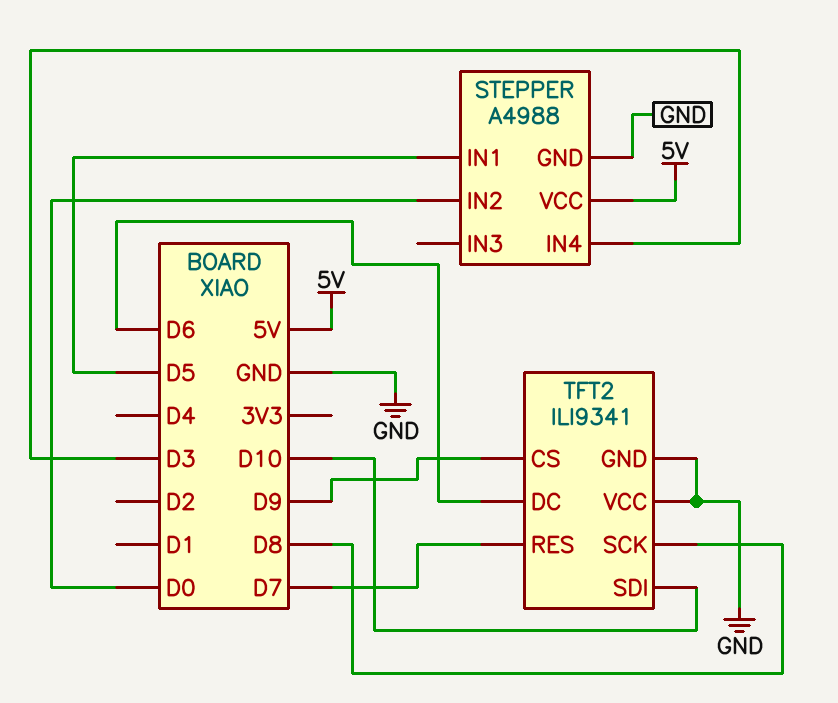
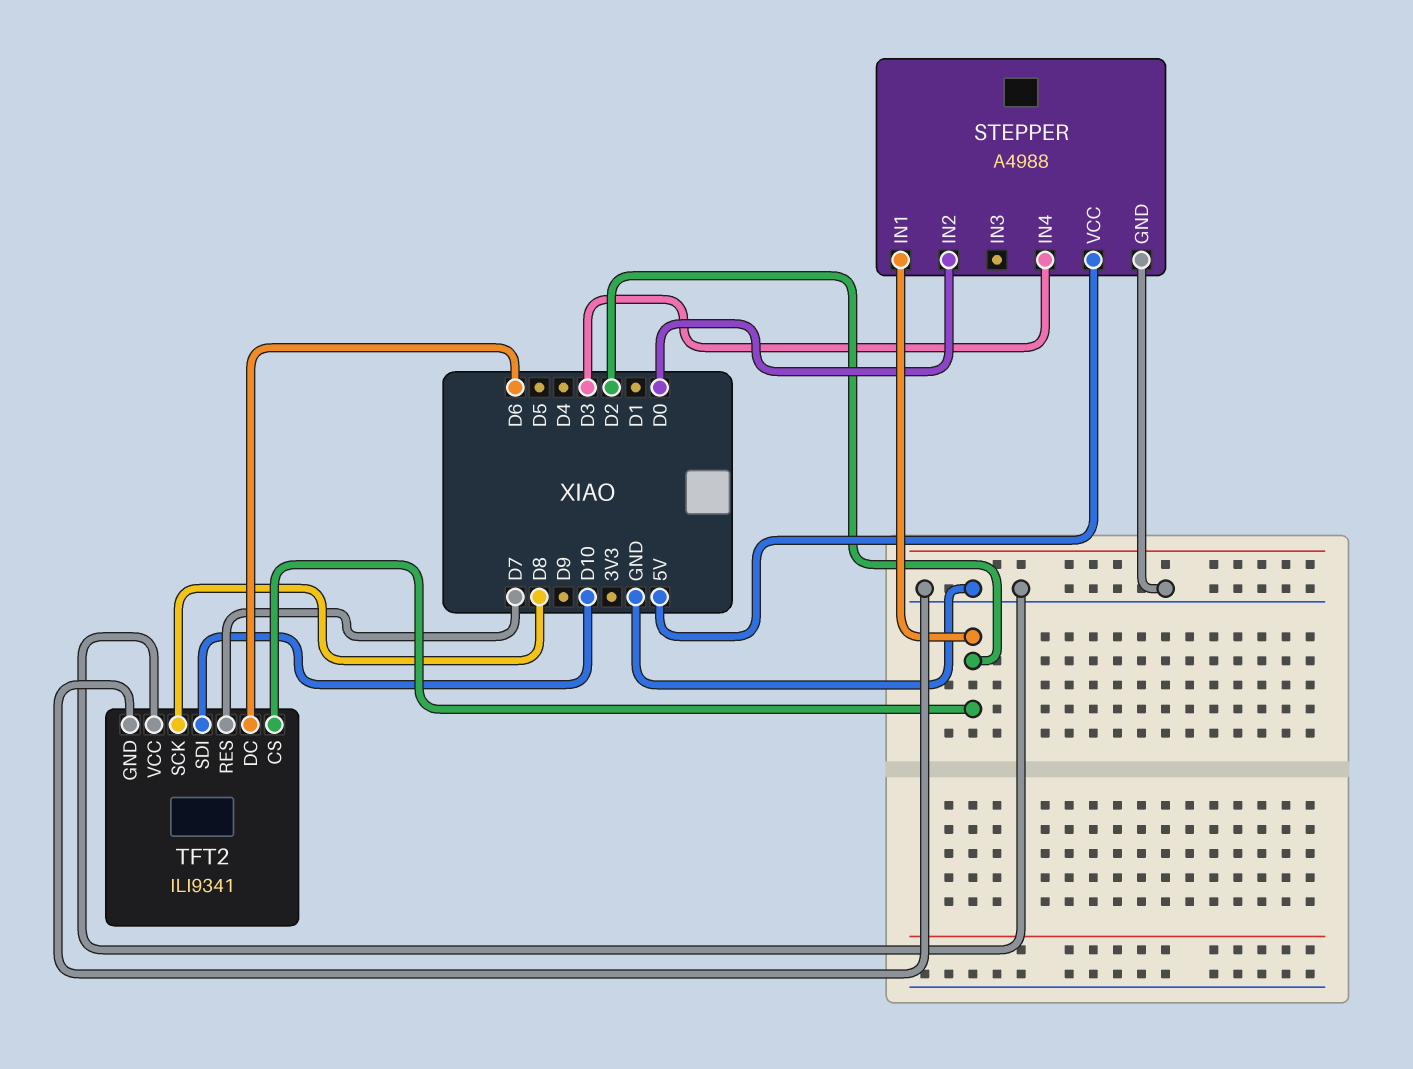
STEPPER pin IN1: D5 -> D2
TFT2 pin CS: D9 -> D2

